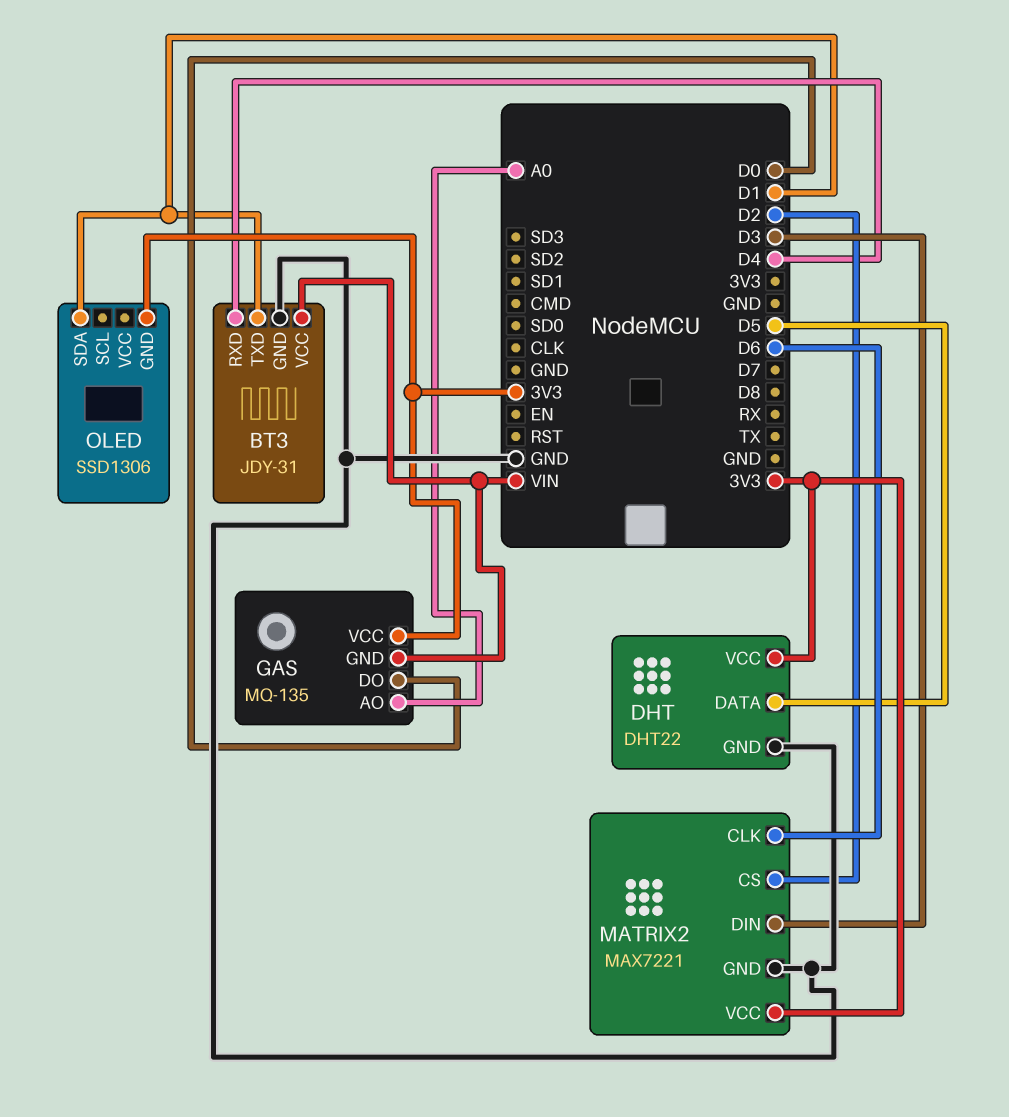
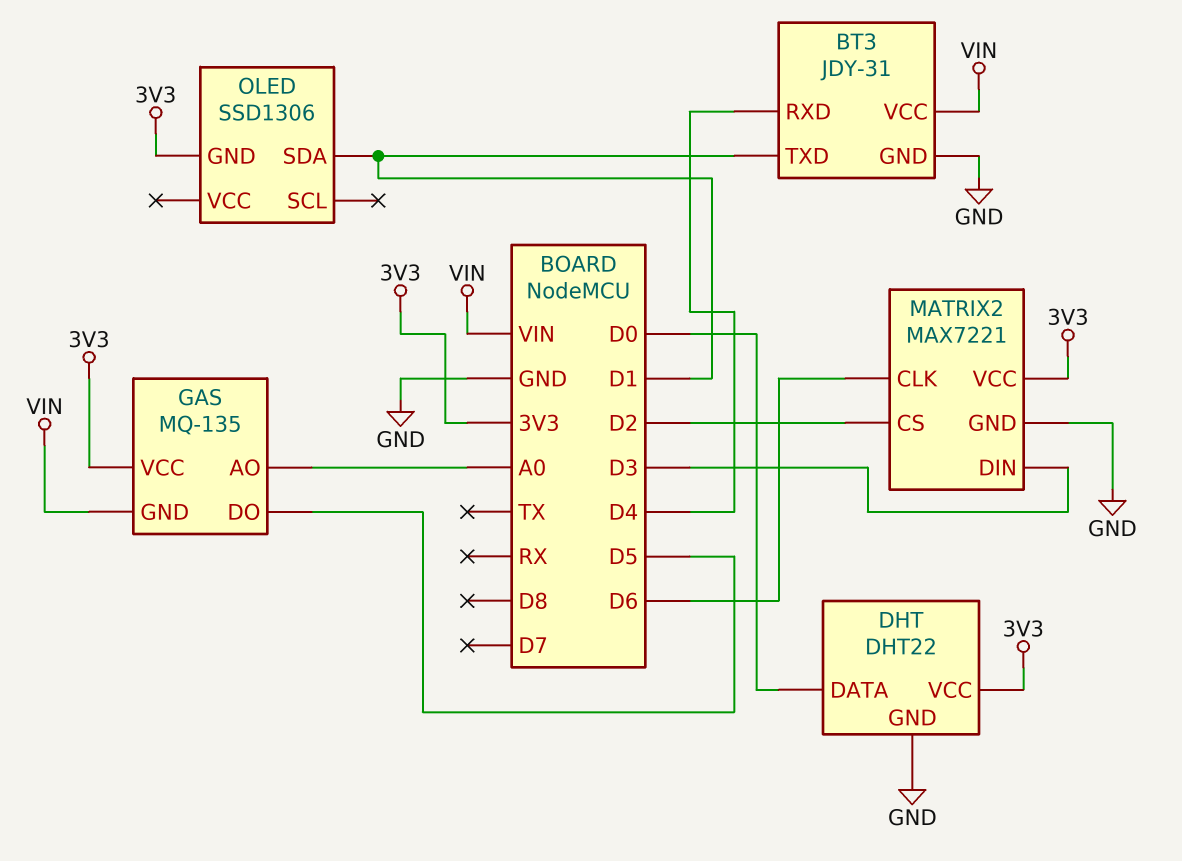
DHT pin DATA: D5 -> D0
GAS pin DO: D0 -> D5

